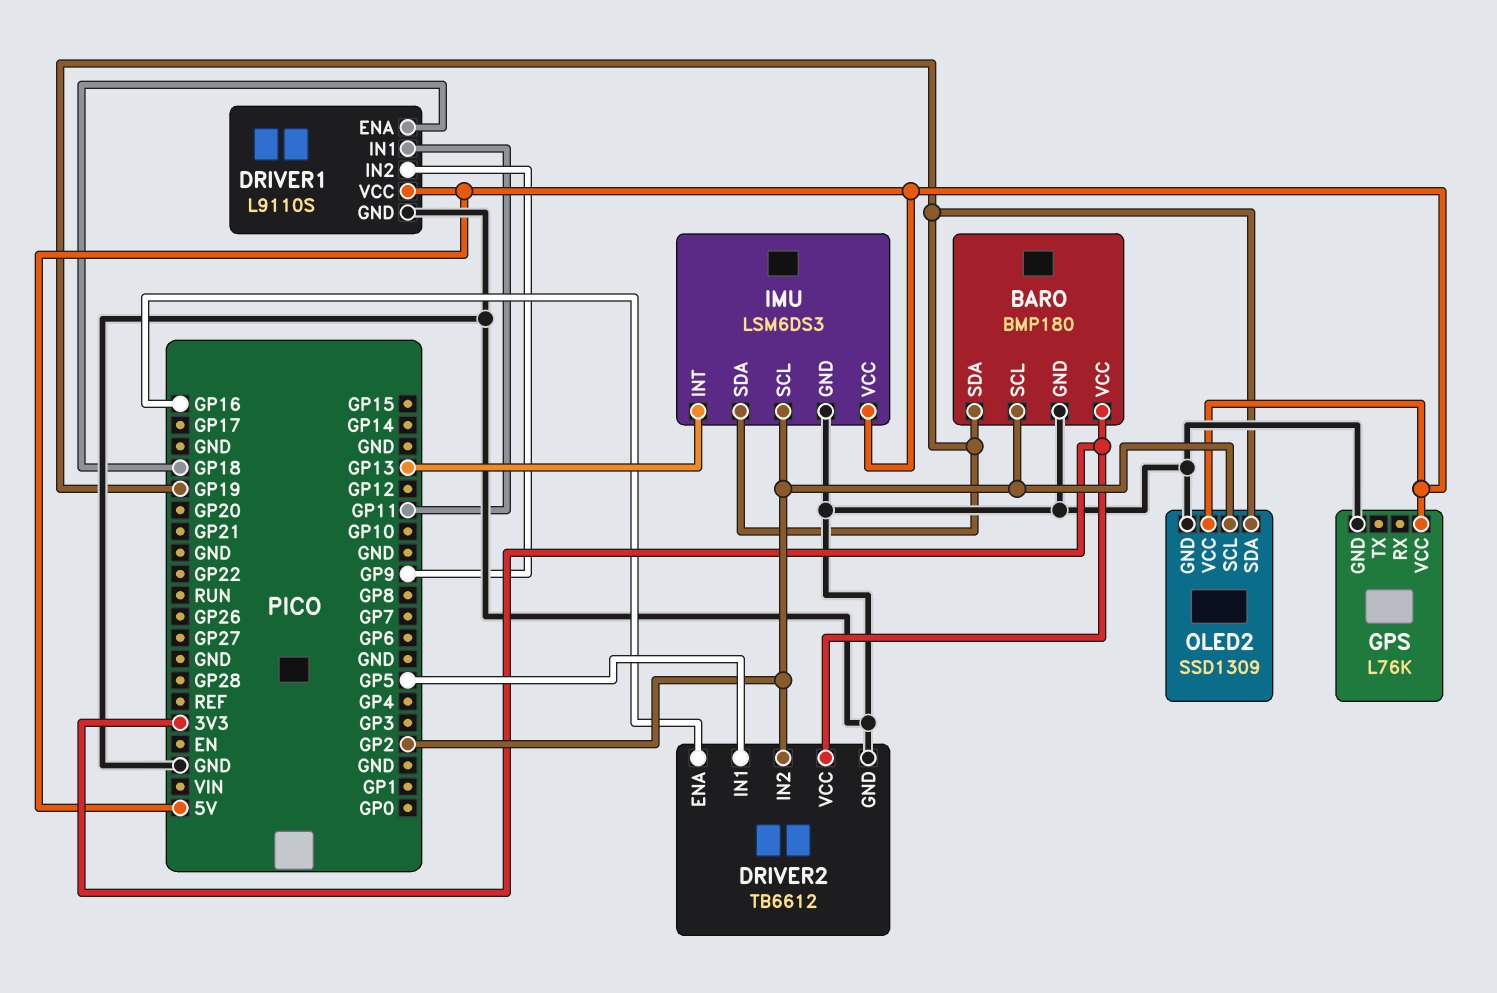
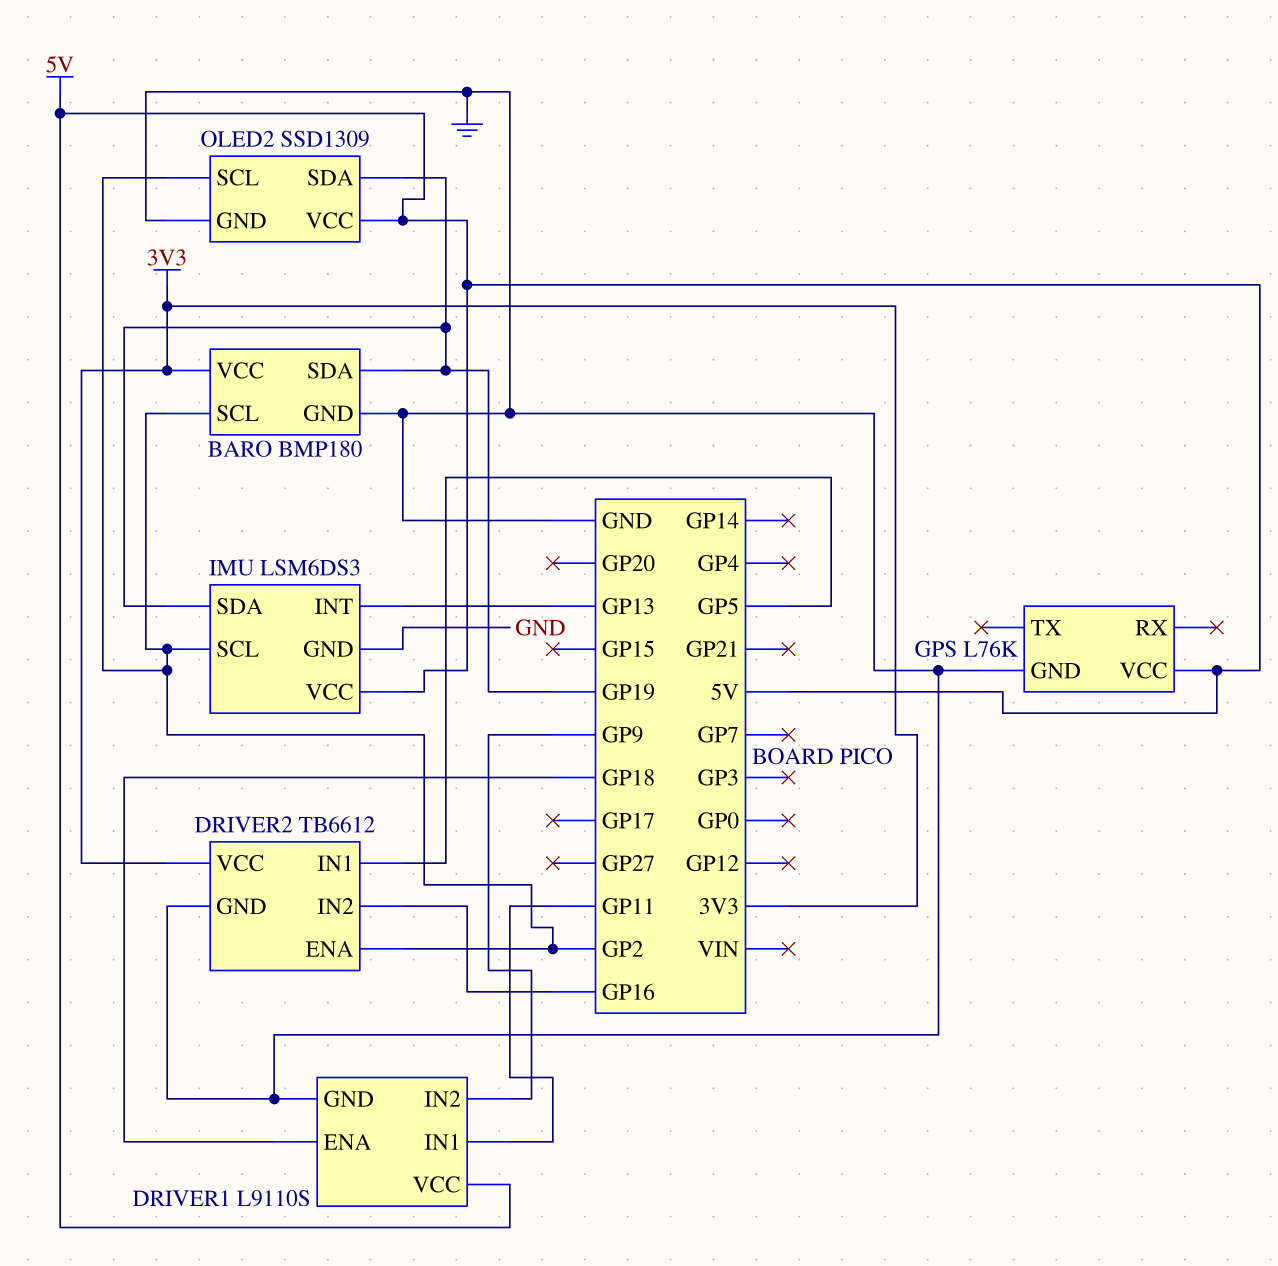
DRIVER2 pin ENA: GP16 -> GP2
DRIVER2 pin IN2: GP2 -> GP16

